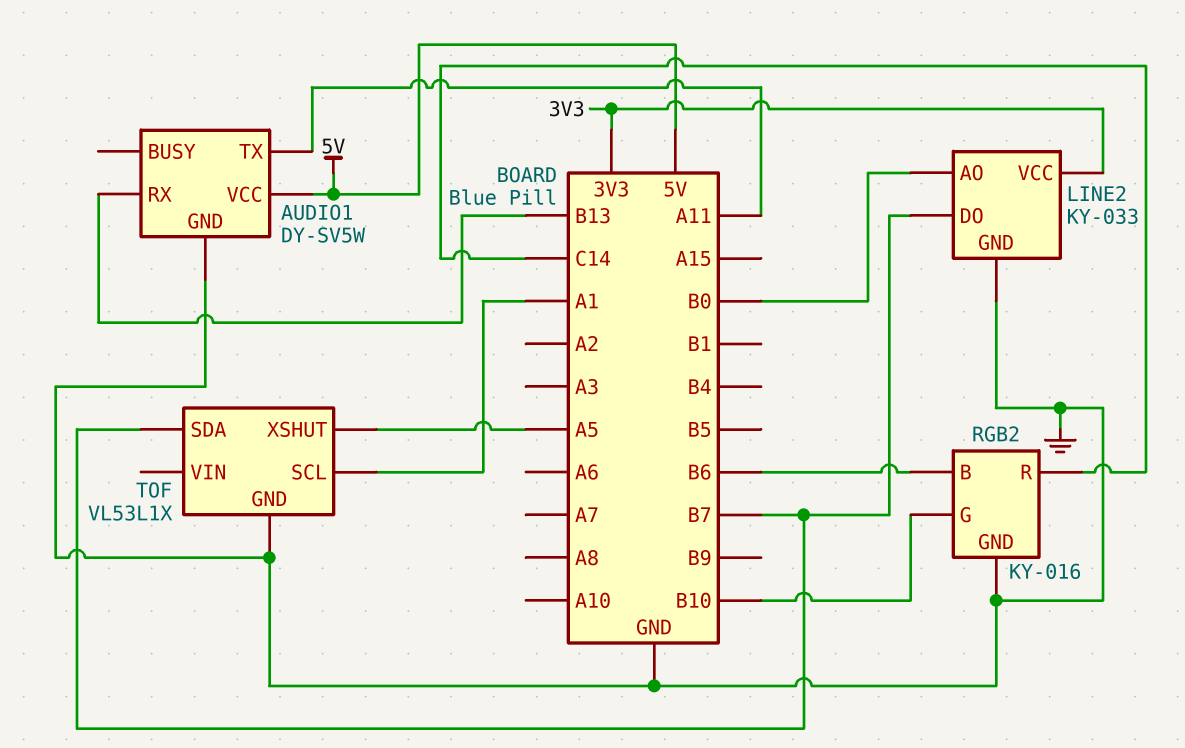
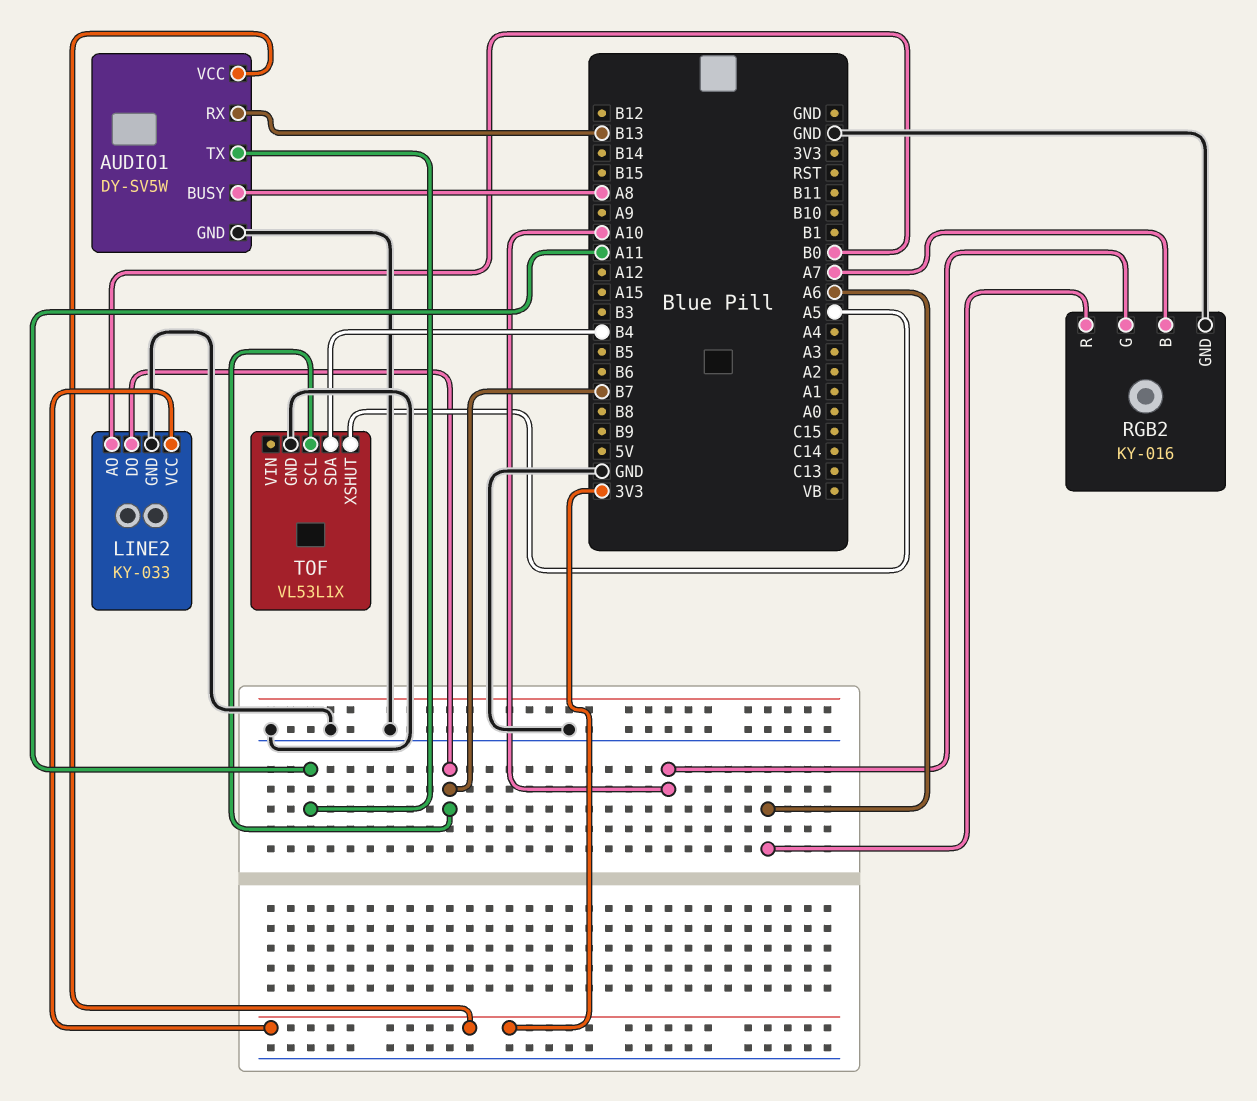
AUDIO1 pin BUSY: none -> A8
AUDIO1 pin VCC: 5V -> 3V3
RGB2 pin B: B6 -> A7
RGB2 pin G: B10 -> A10
RGB2 pin R: C14 -> A6
TOF pin SCL: A1 -> B7
TOF pin SDA: B7 -> B4

